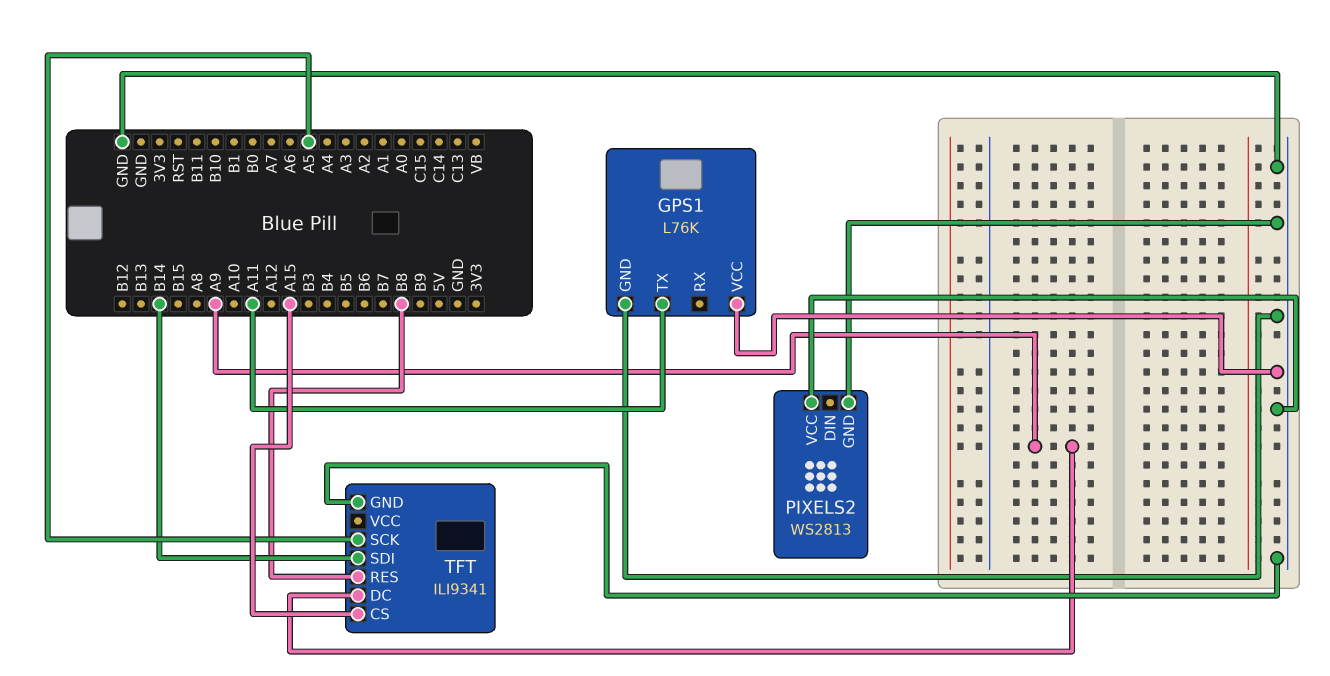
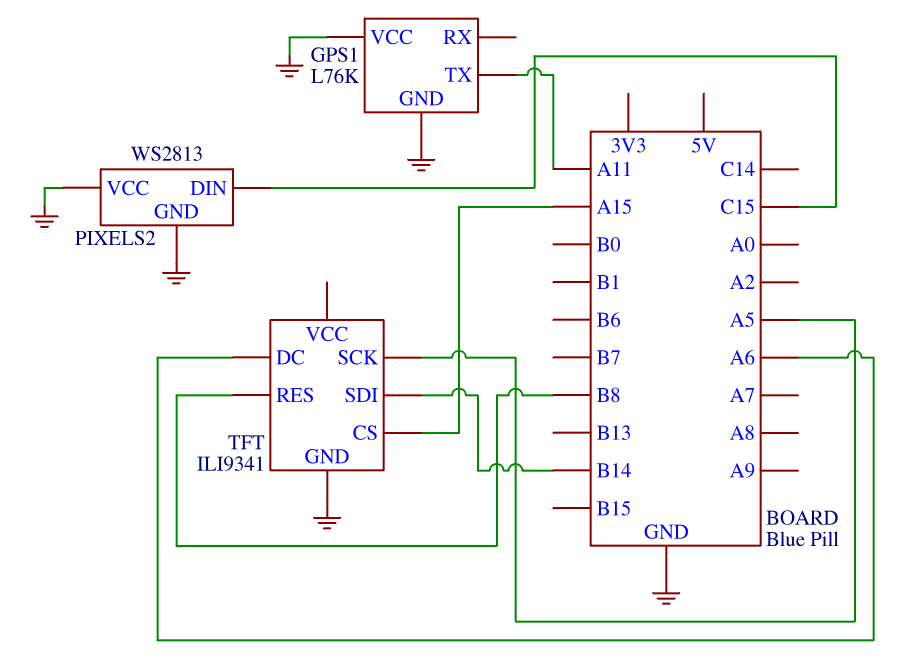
PIXELS2 pin DIN: none -> C15
TFT pin DC: A9 -> A6

